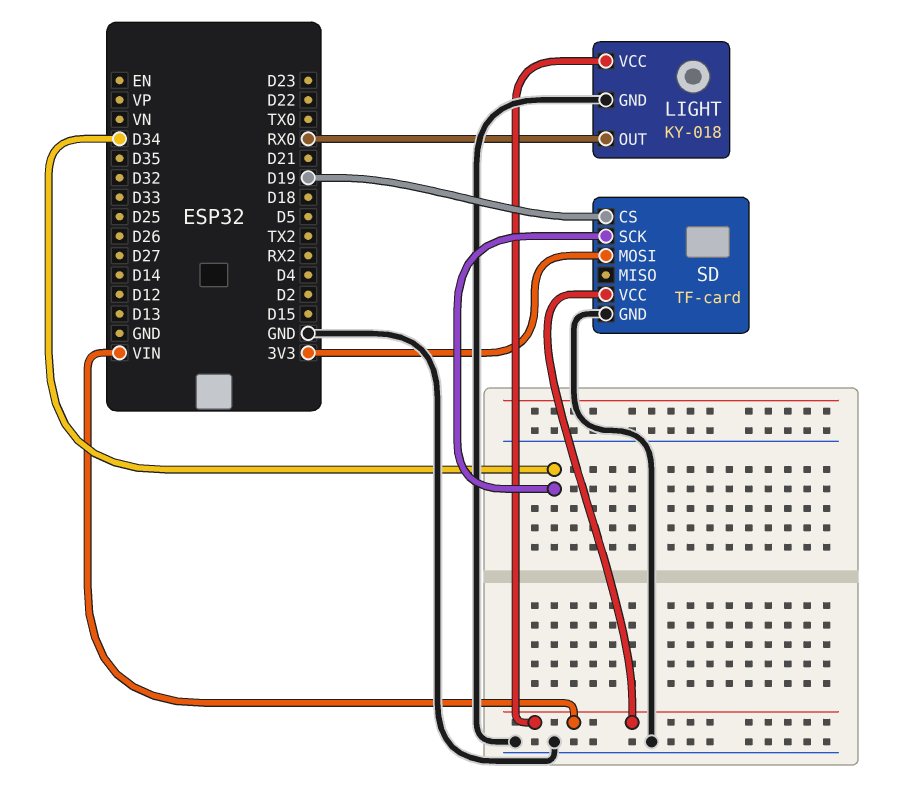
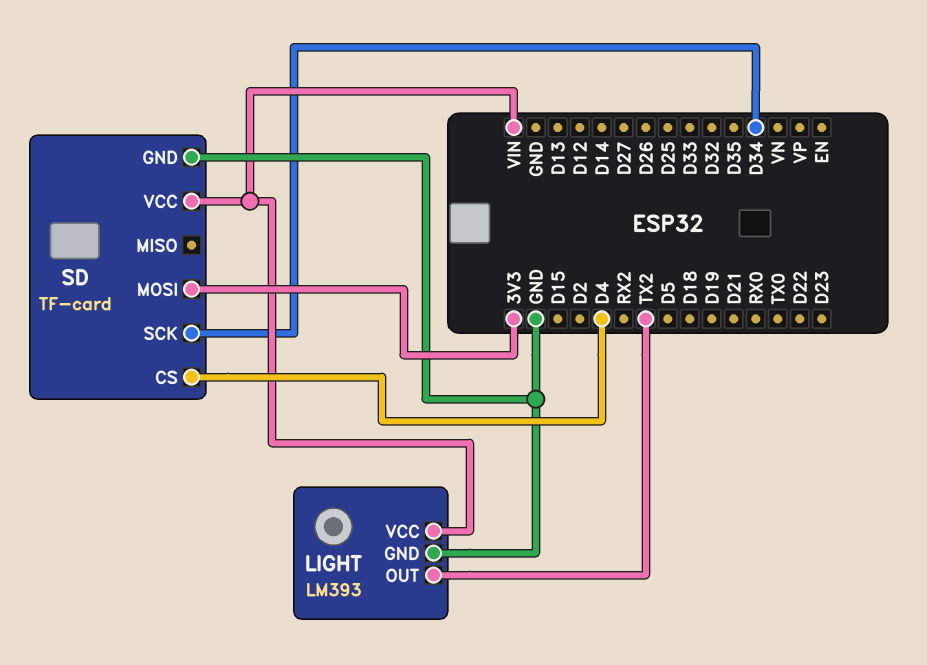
LIGHT: KY-018 -> LM393
LIGHT pin OUT: RX0 -> TX2
SD pin CS: D19 -> D4

